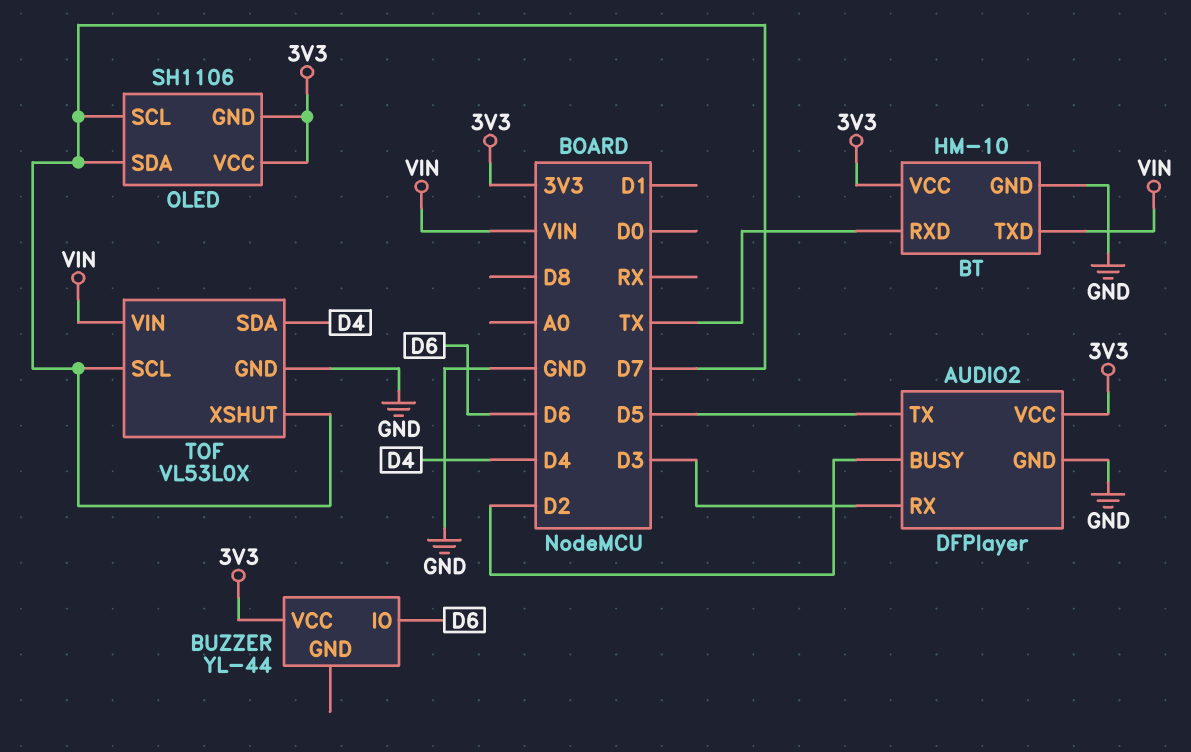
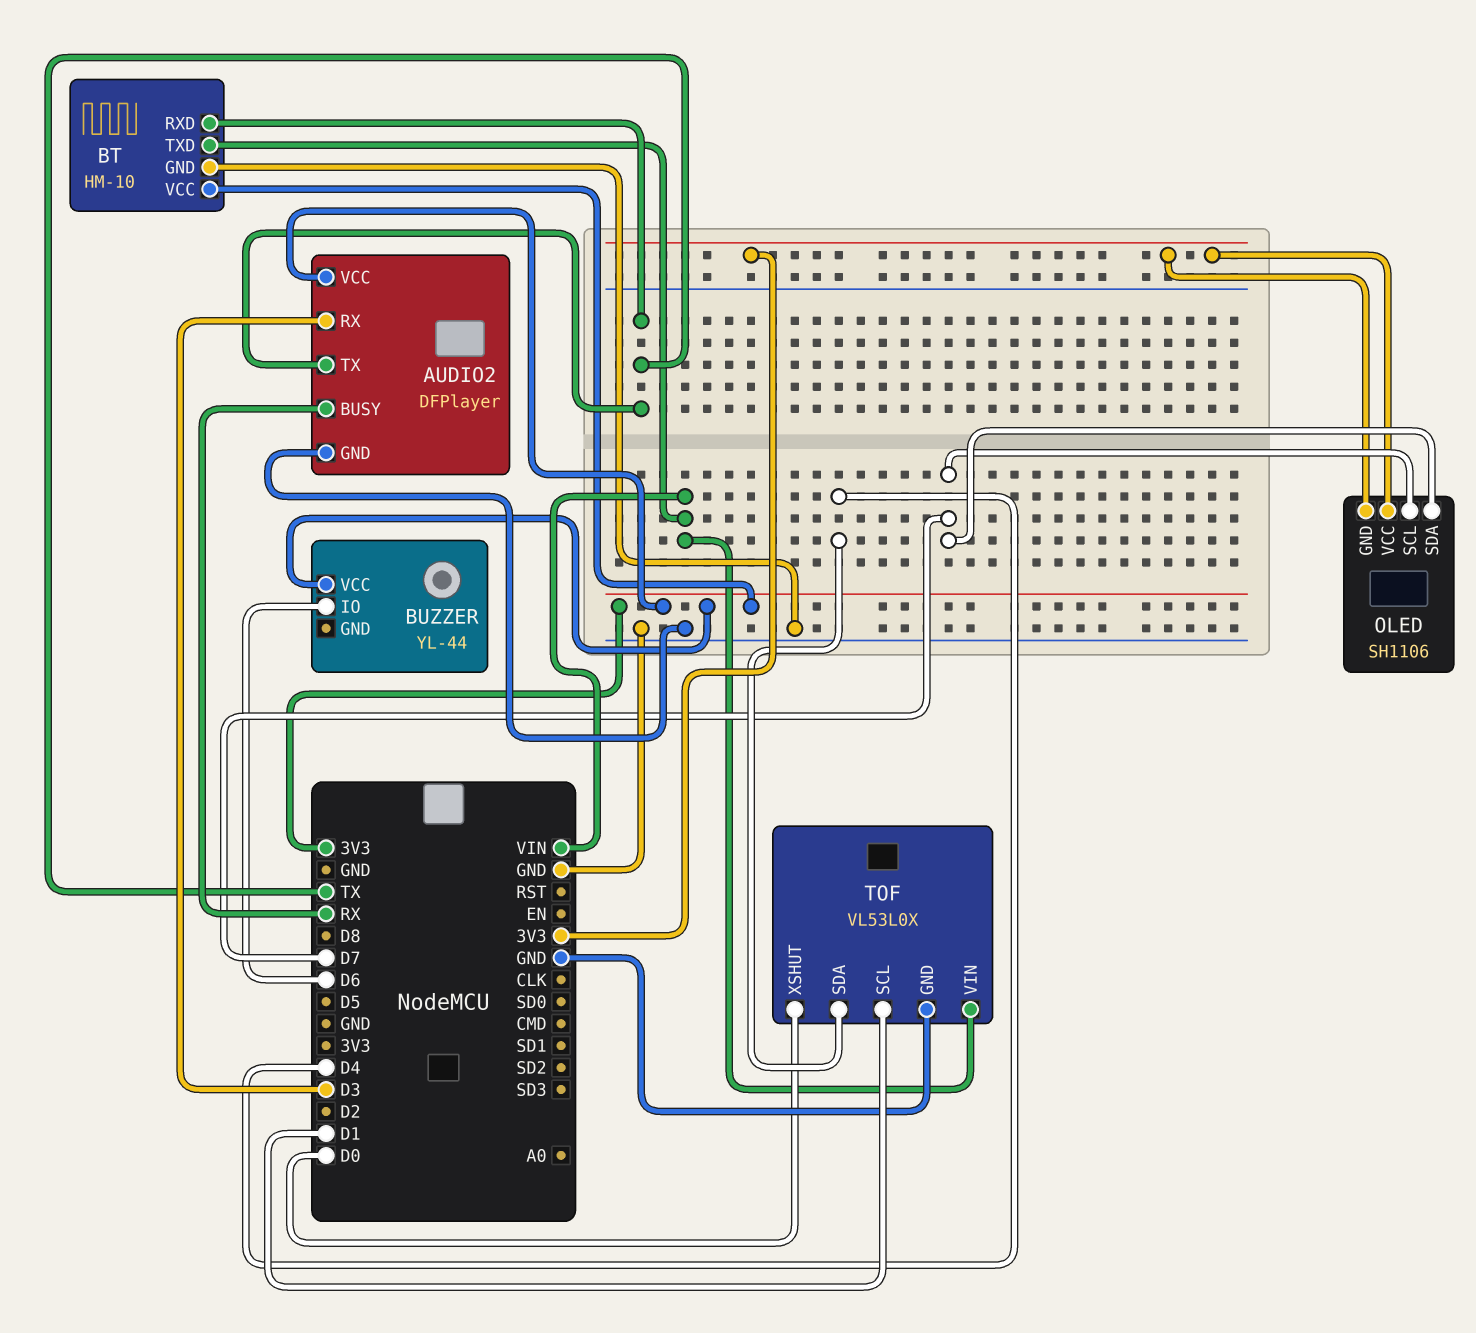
AUDIO2 pin BUSY: D2 -> RX
AUDIO2 pin TX: D5 -> TX
TOF pin SCL: D7 -> D1
TOF pin XSHUT: D7 -> D0

